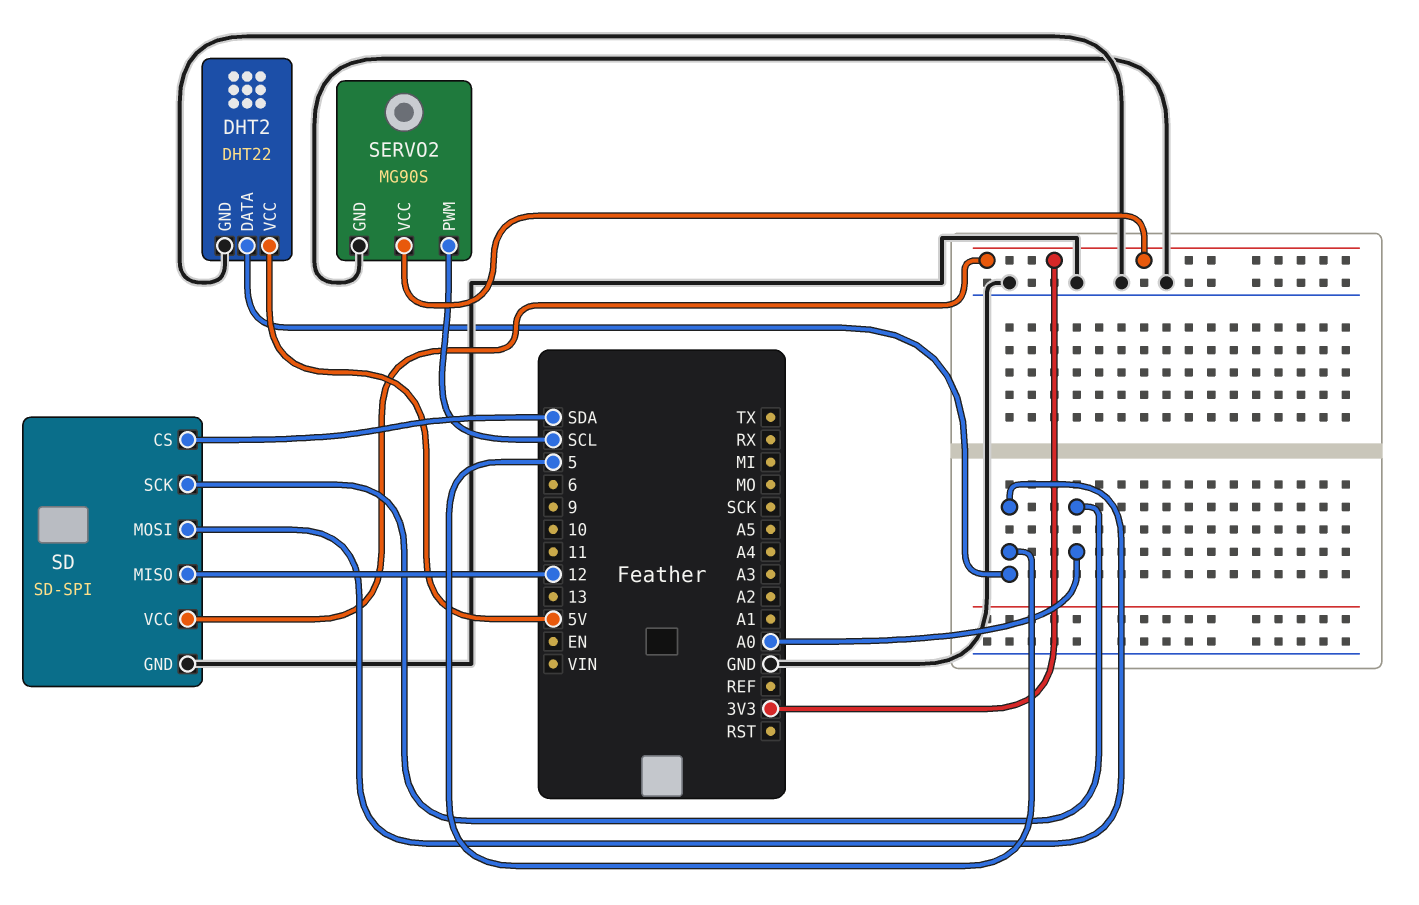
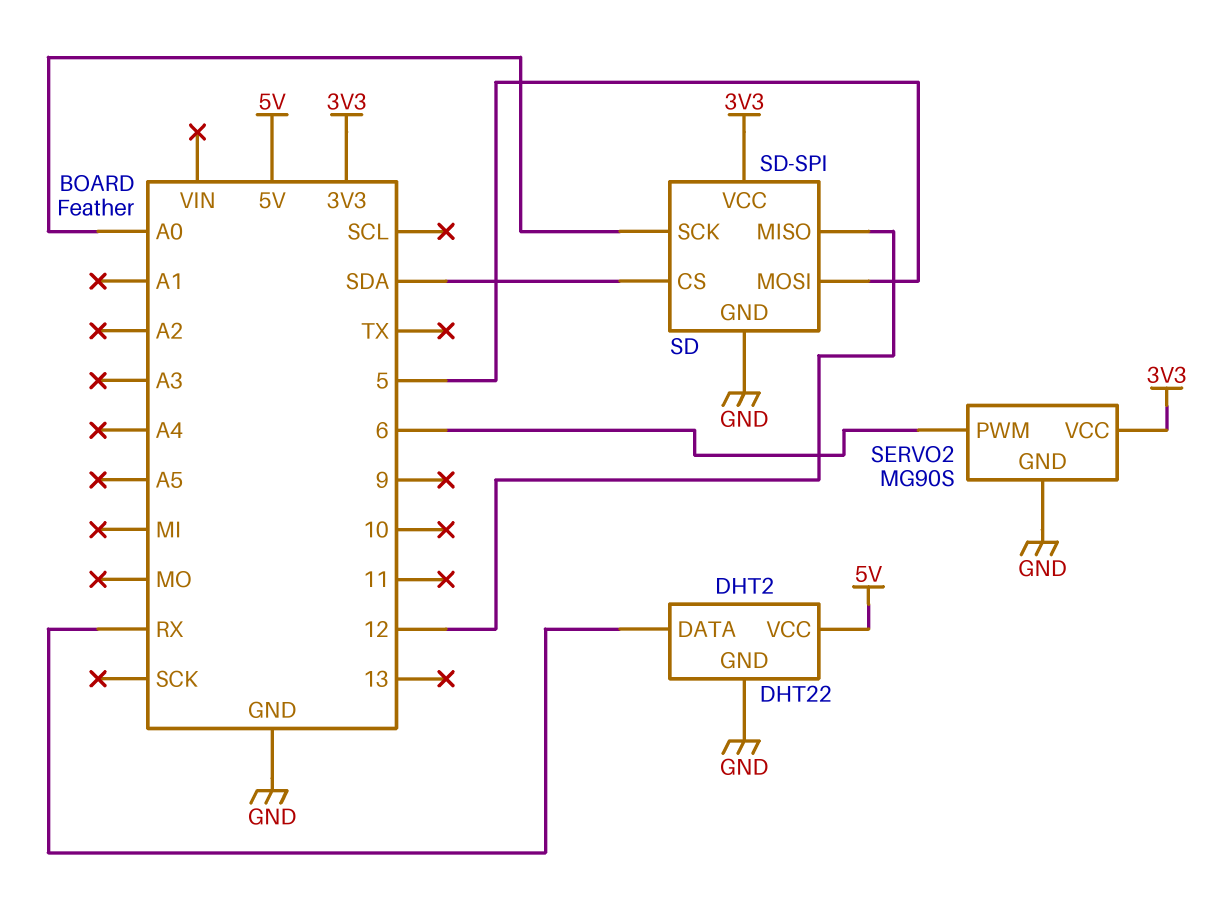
DHT2 pin DATA: 5 -> RX
SERVO2 pin PWM: SCL -> 6

